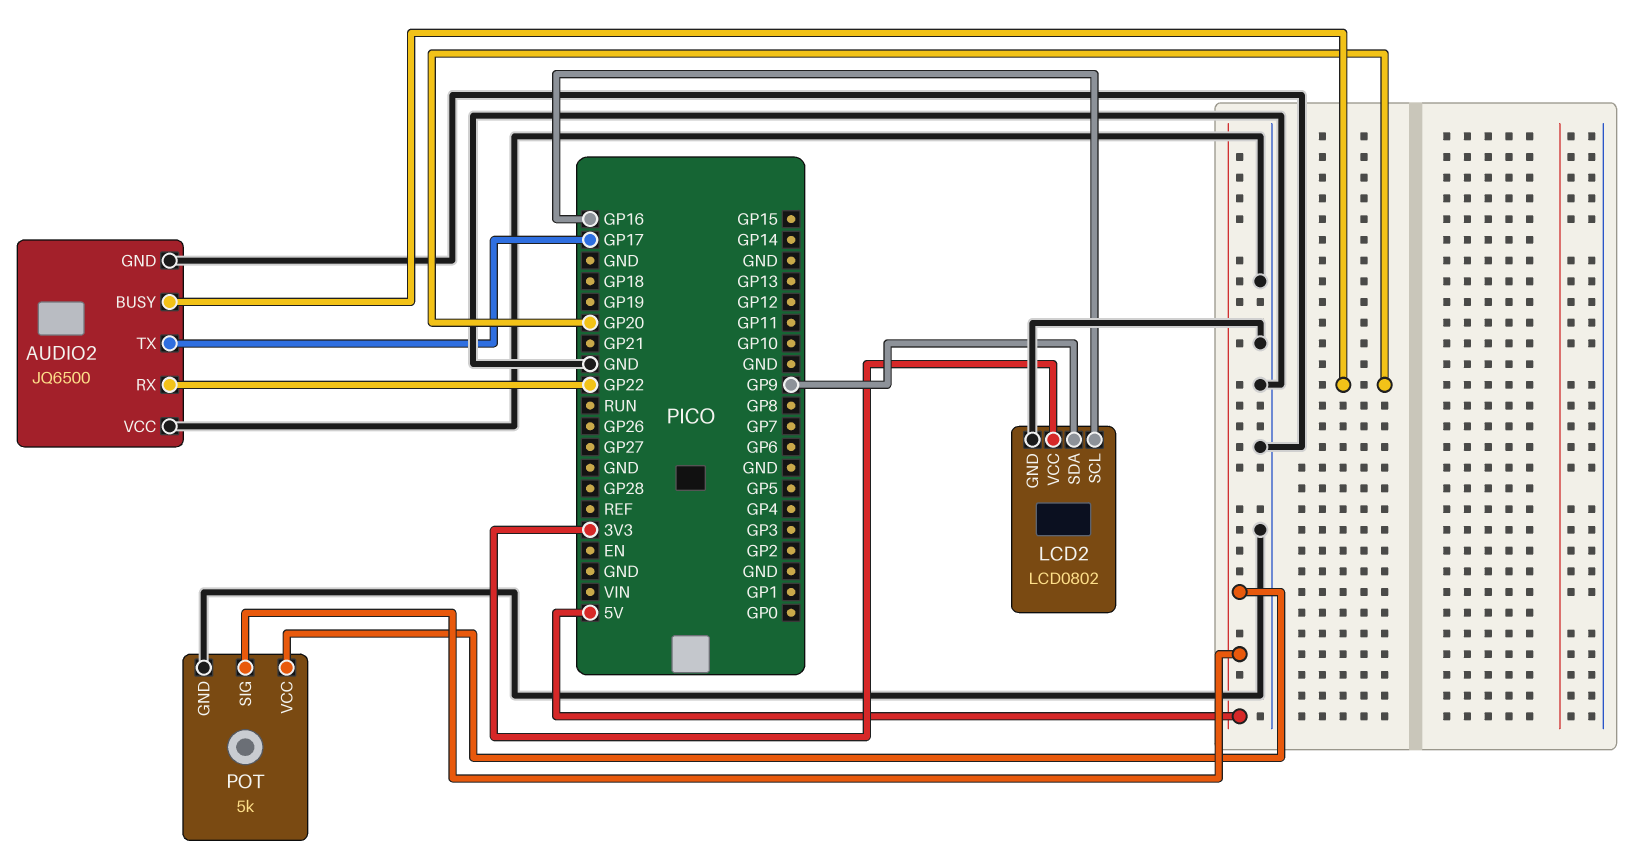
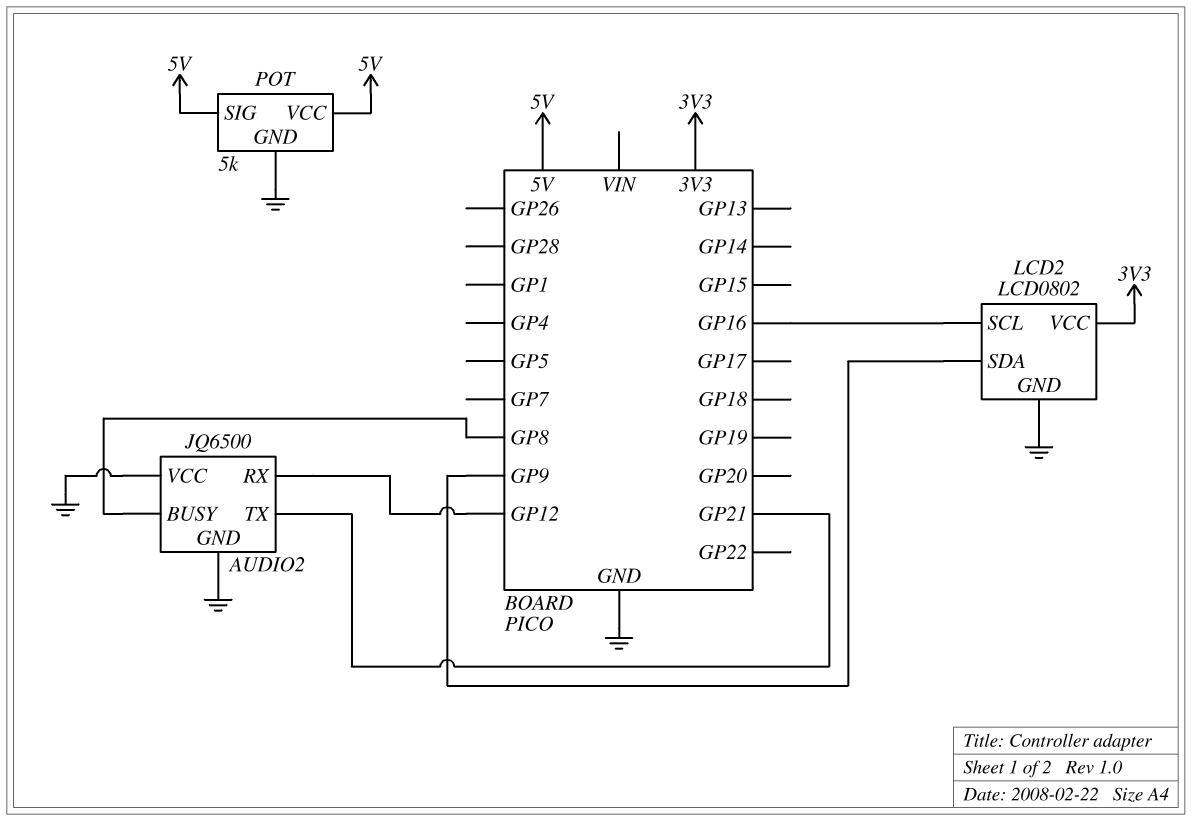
AUDIO2 pin BUSY: GP20 -> GP8
AUDIO2 pin RX: GP22 -> GP12
AUDIO2 pin TX: GP17 -> GP21

